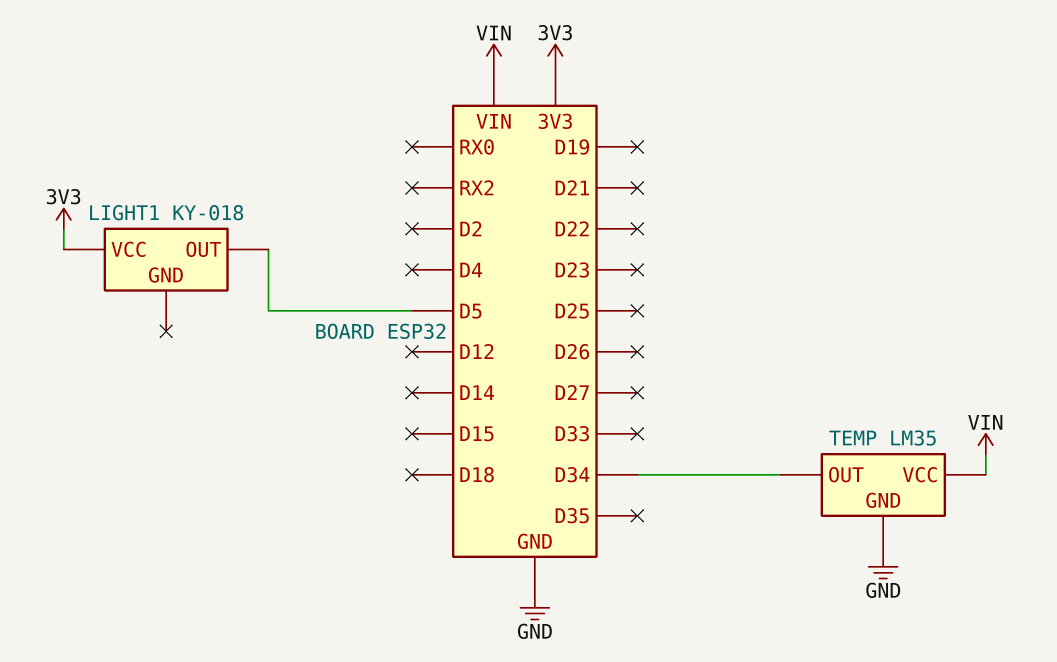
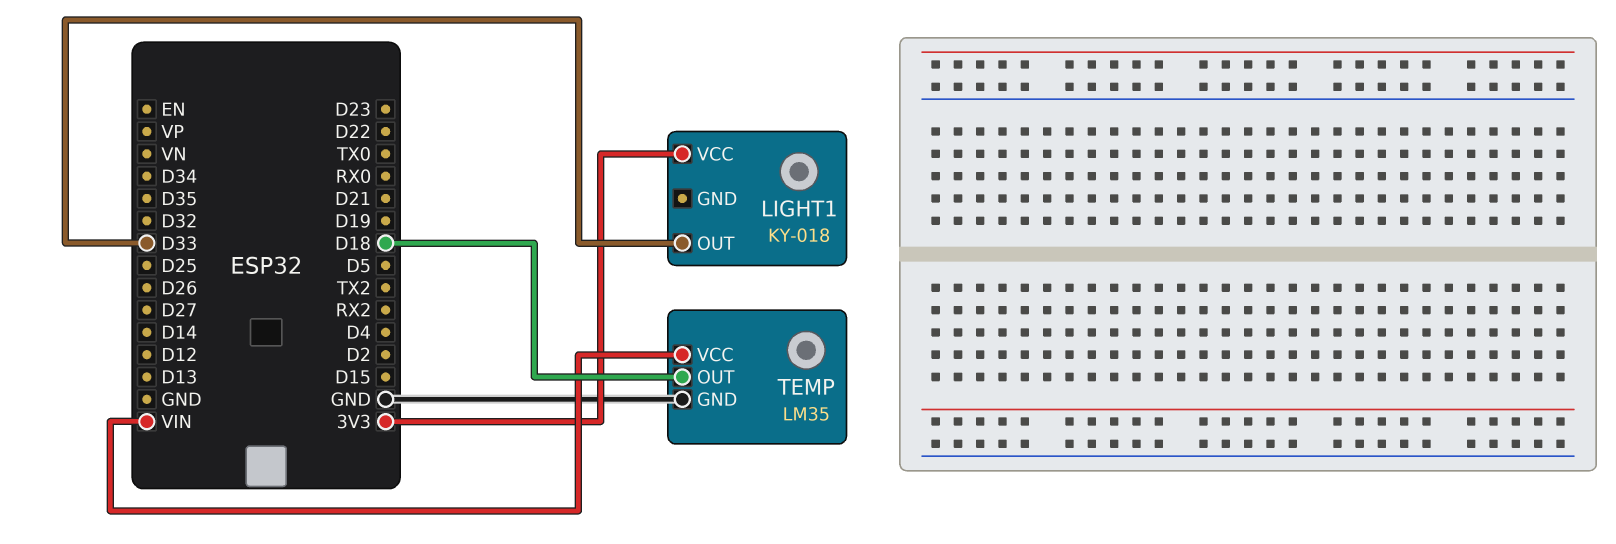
LIGHT1 pin OUT: D5 -> D33
TEMP pin OUT: D34 -> D18

